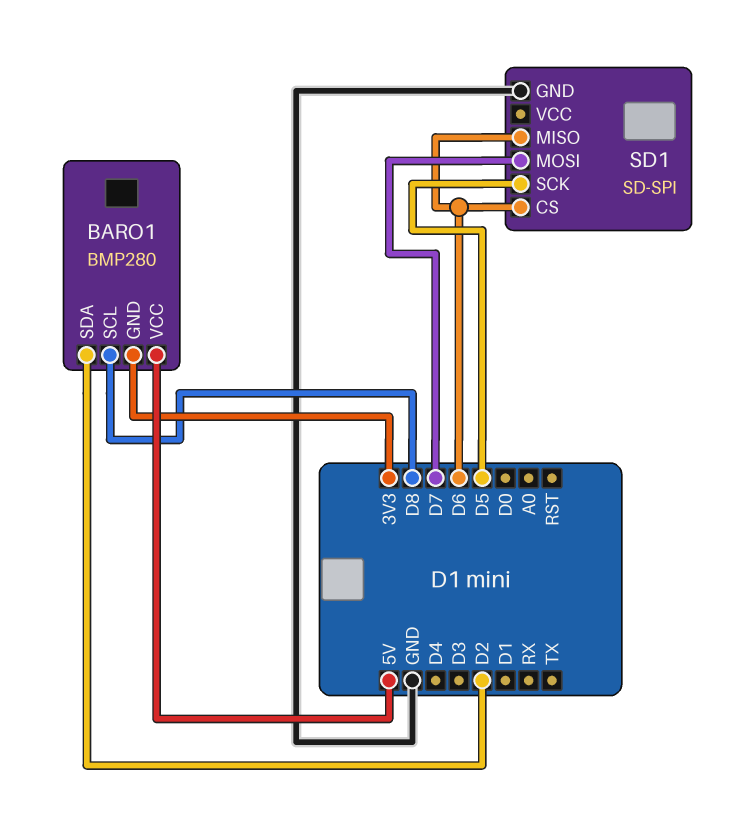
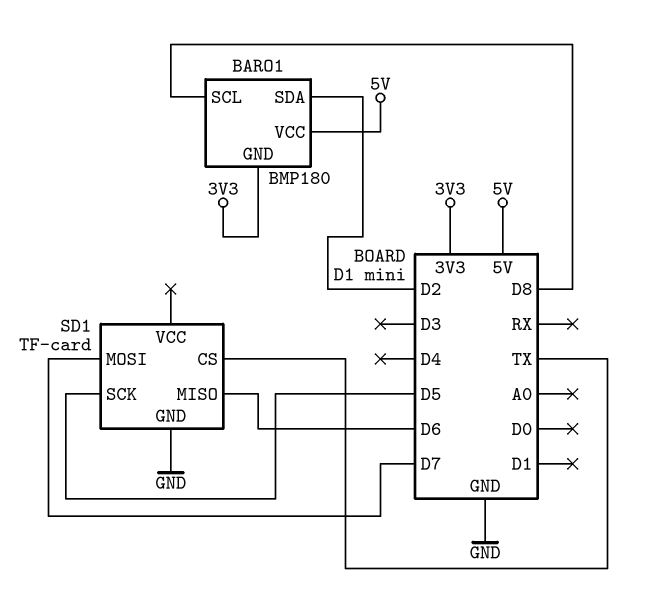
BARO1: BMP280 -> BMP180
SD1: SD-SPI -> TF-card
SD1 pin CS: D6 -> TX

